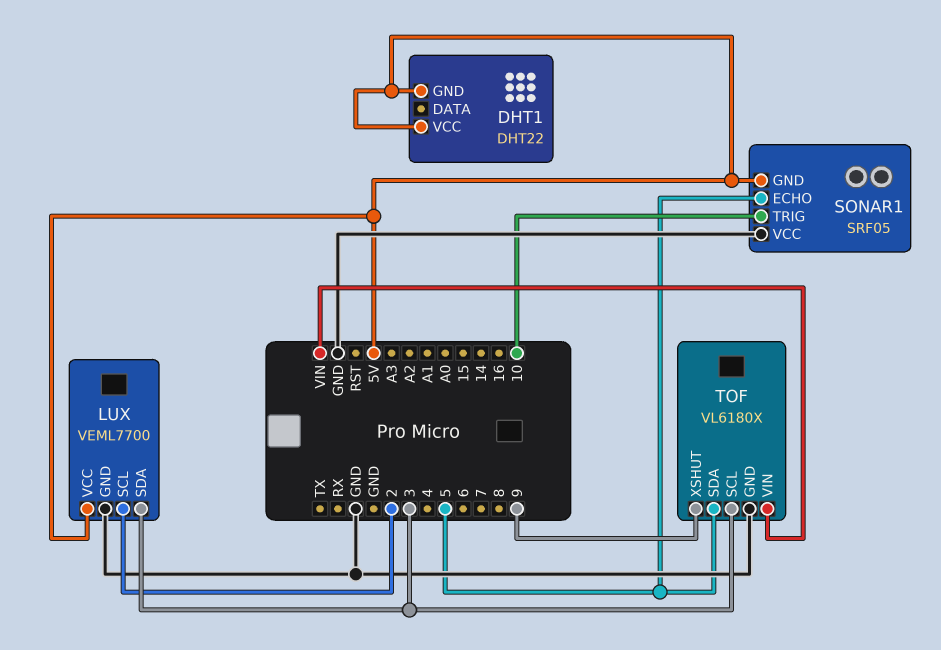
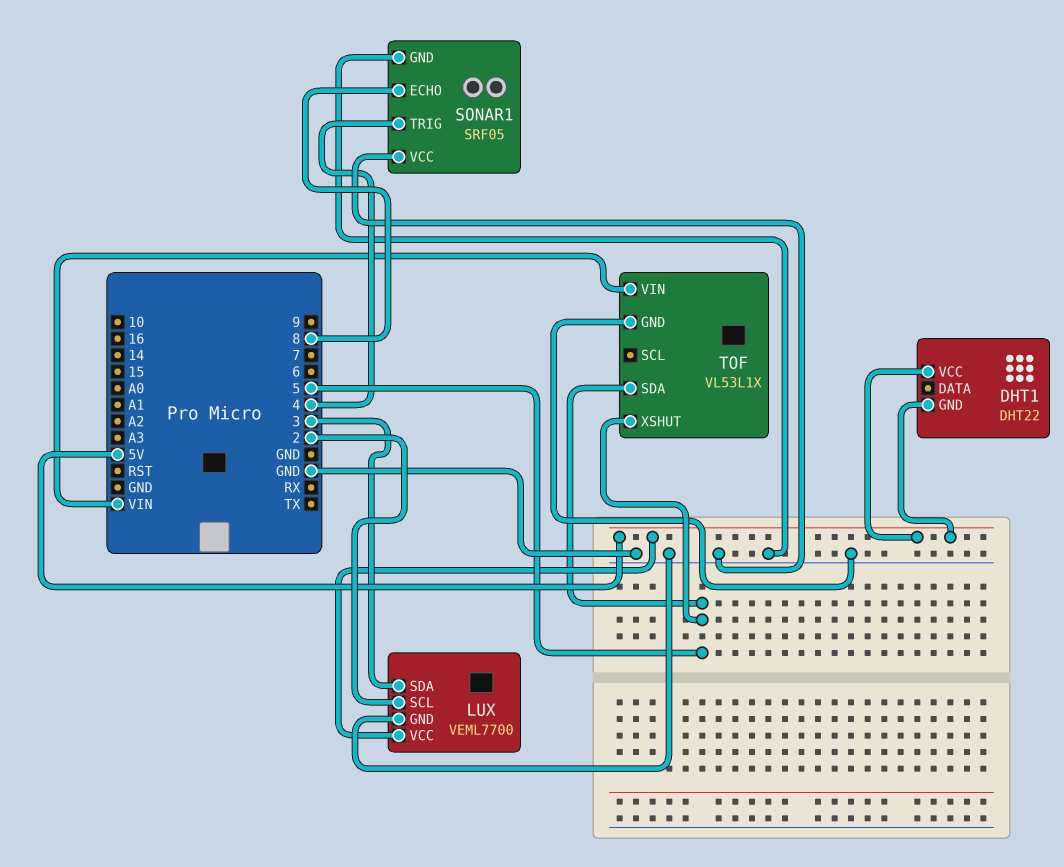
SONAR1 pin ECHO: 5 -> 8
SONAR1 pin GND: 5V -> GND
SONAR1 pin TRIG: 10 -> 4
TOF: VL6180X -> VL53L1X
TOF pin SCL: 3 -> none
TOF pin XSHUT: 9 -> 5

